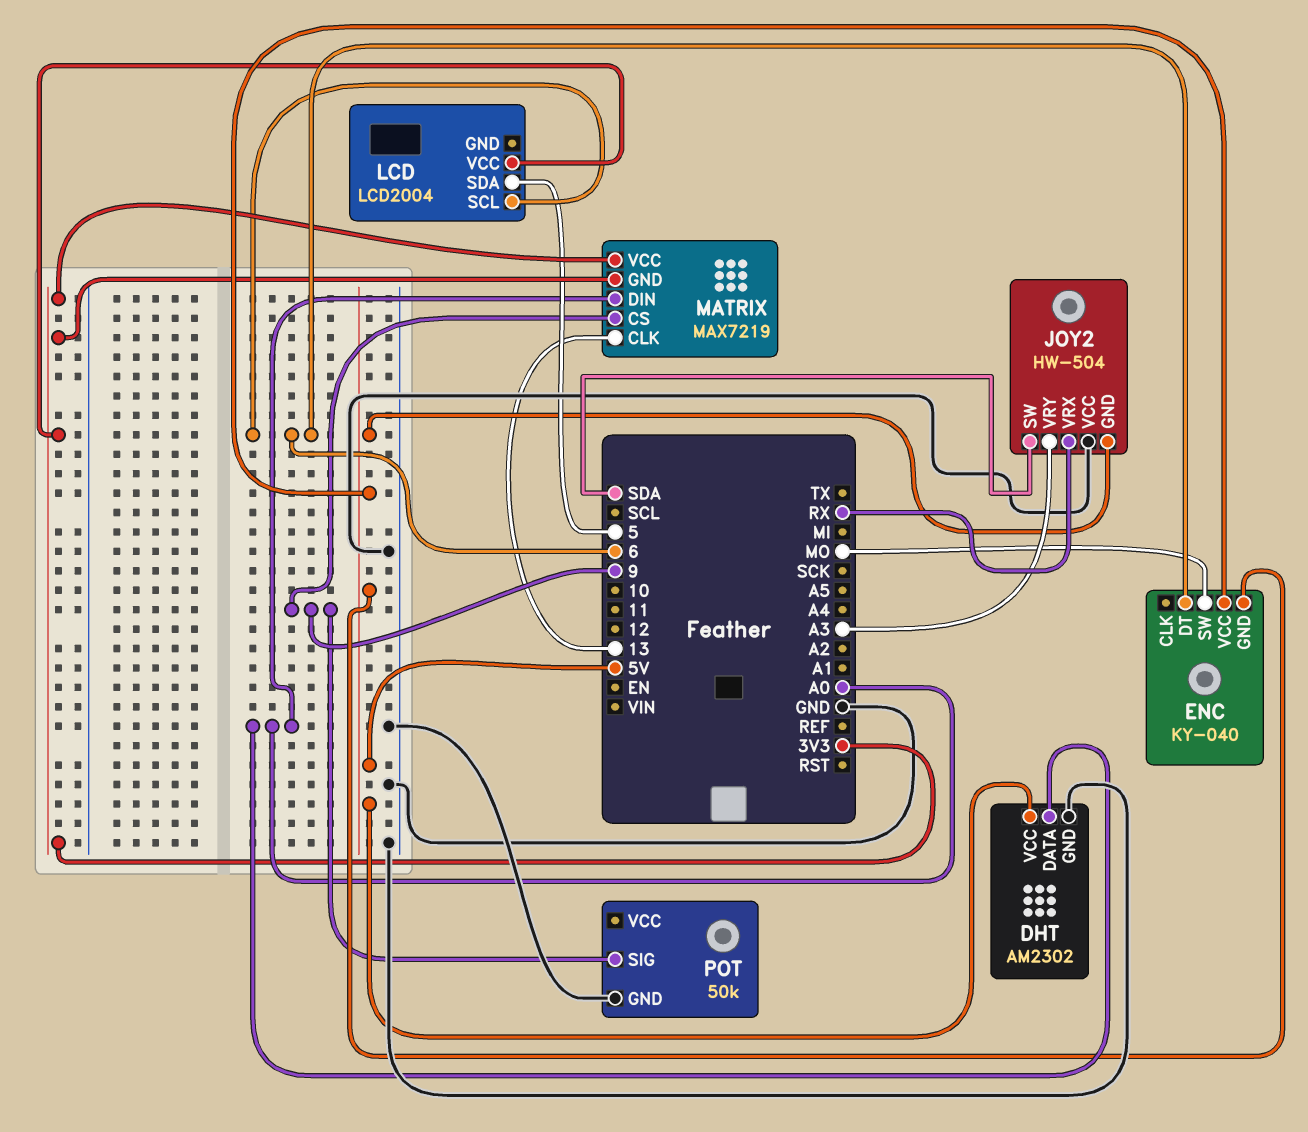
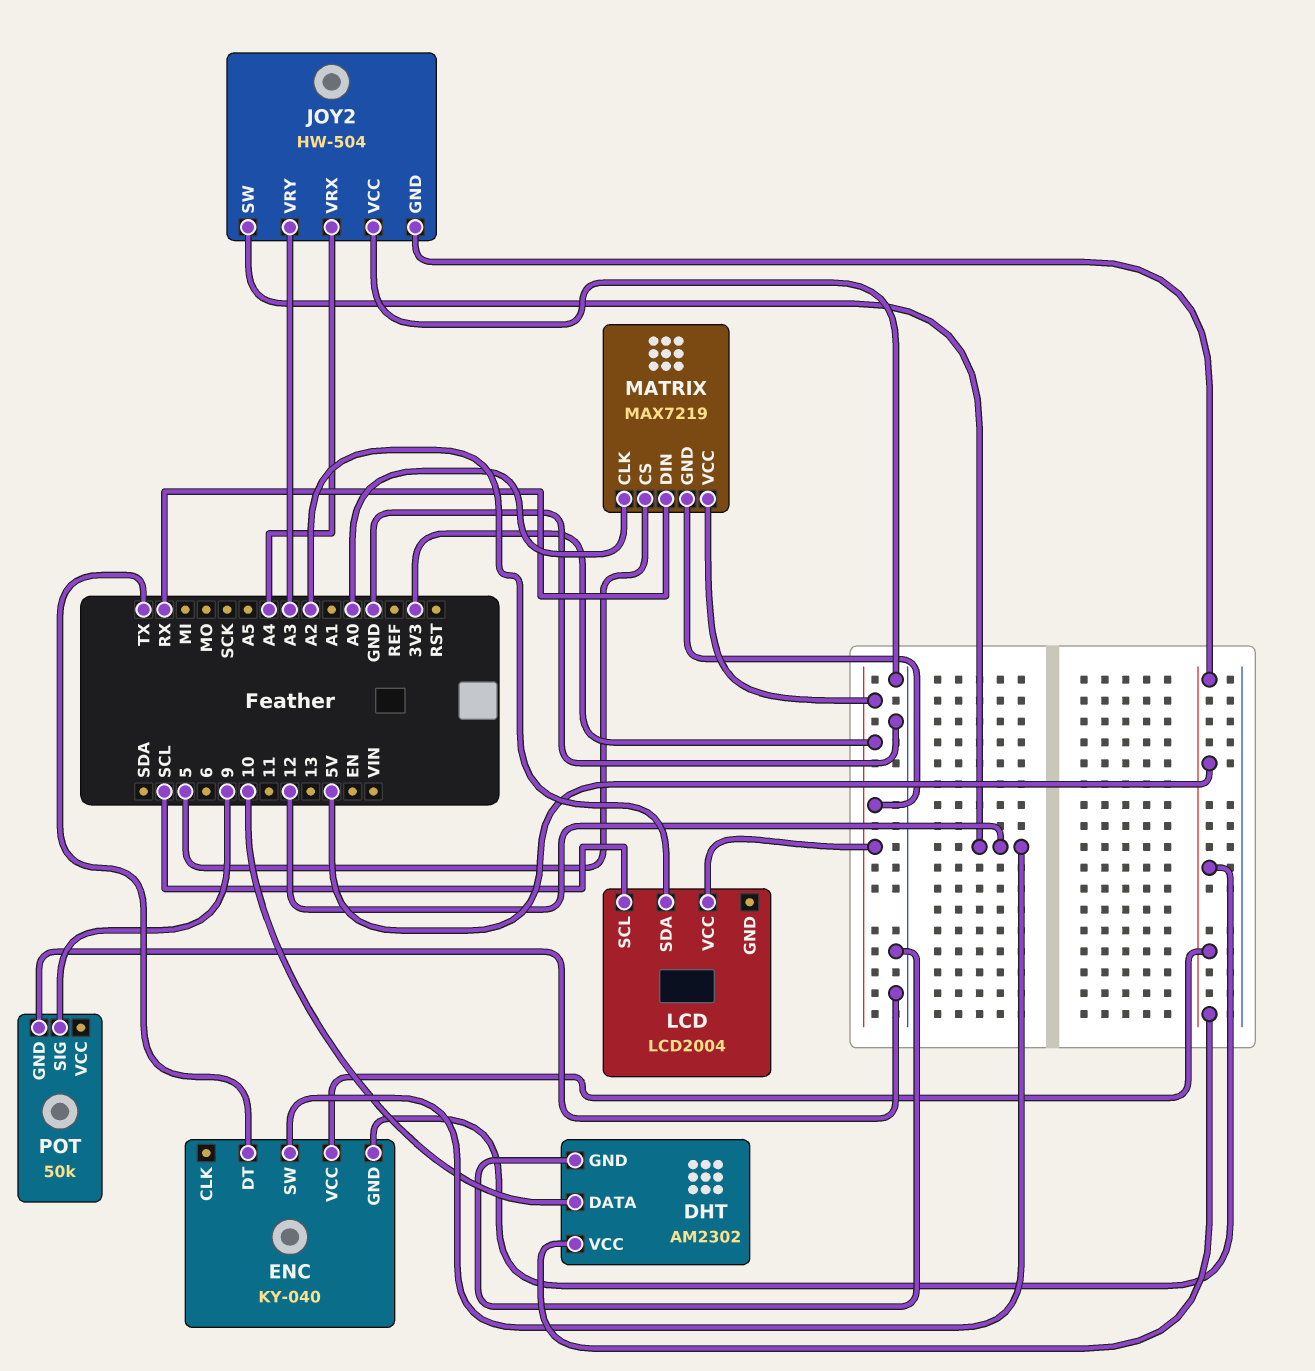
DHT pin DATA: A0 -> 10
ENC pin DT: 6 -> TX
ENC pin SW: MO -> 12
JOY2 pin SW: SDA -> 12
JOY2 pin VRX: RX -> A4
LCD pin SCL: 6 -> SCL
LCD pin SDA: 5 -> A2
MATRIX pin CLK: 13 -> A0
MATRIX pin CS: 9 -> 5
MATRIX pin DIN: A0 -> RX

